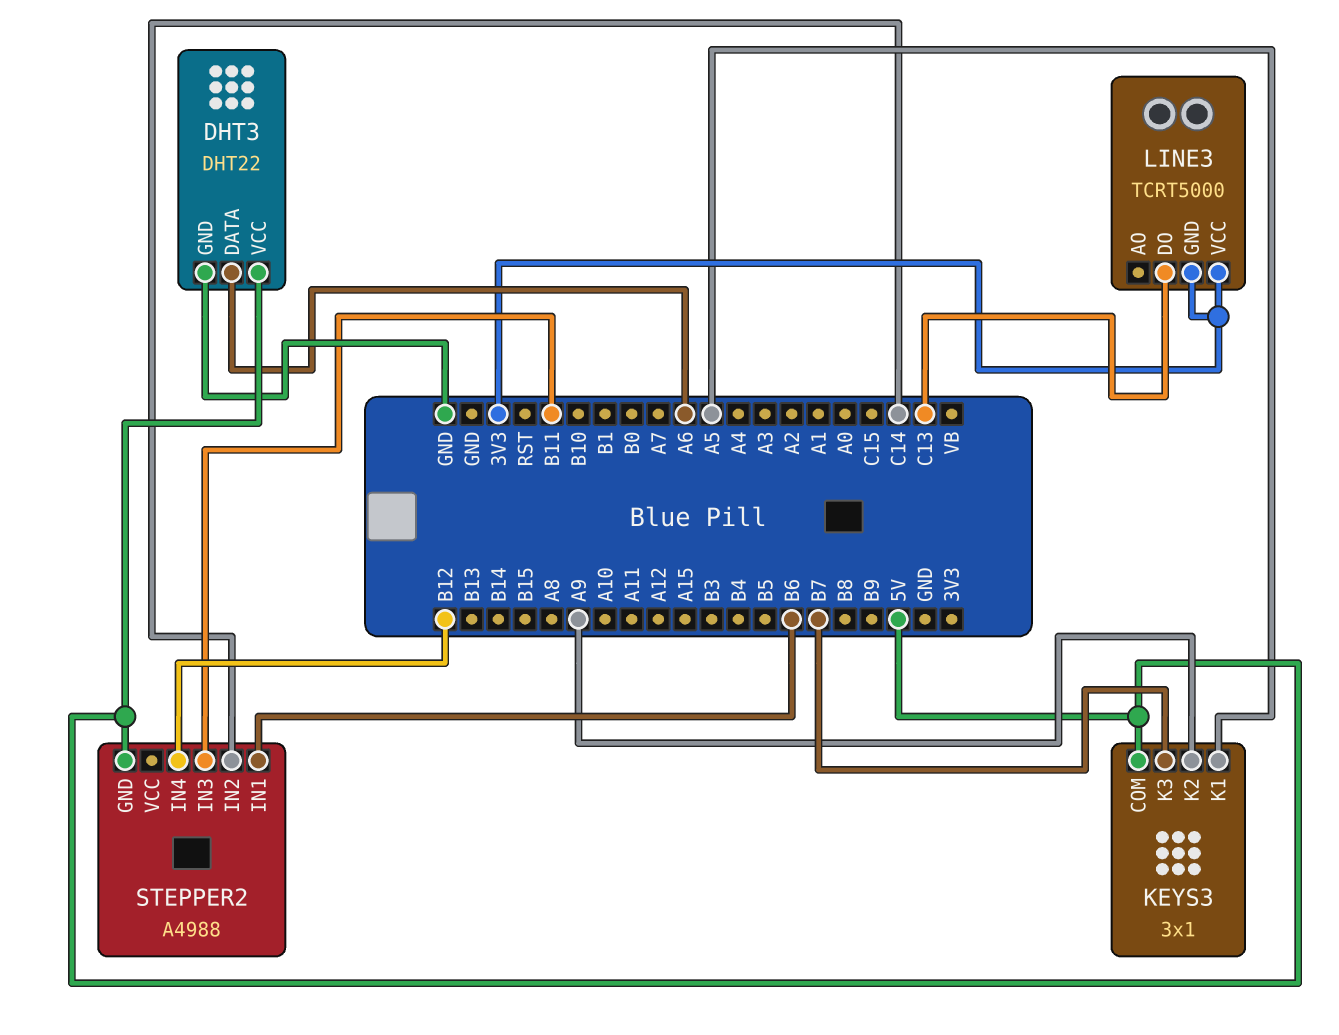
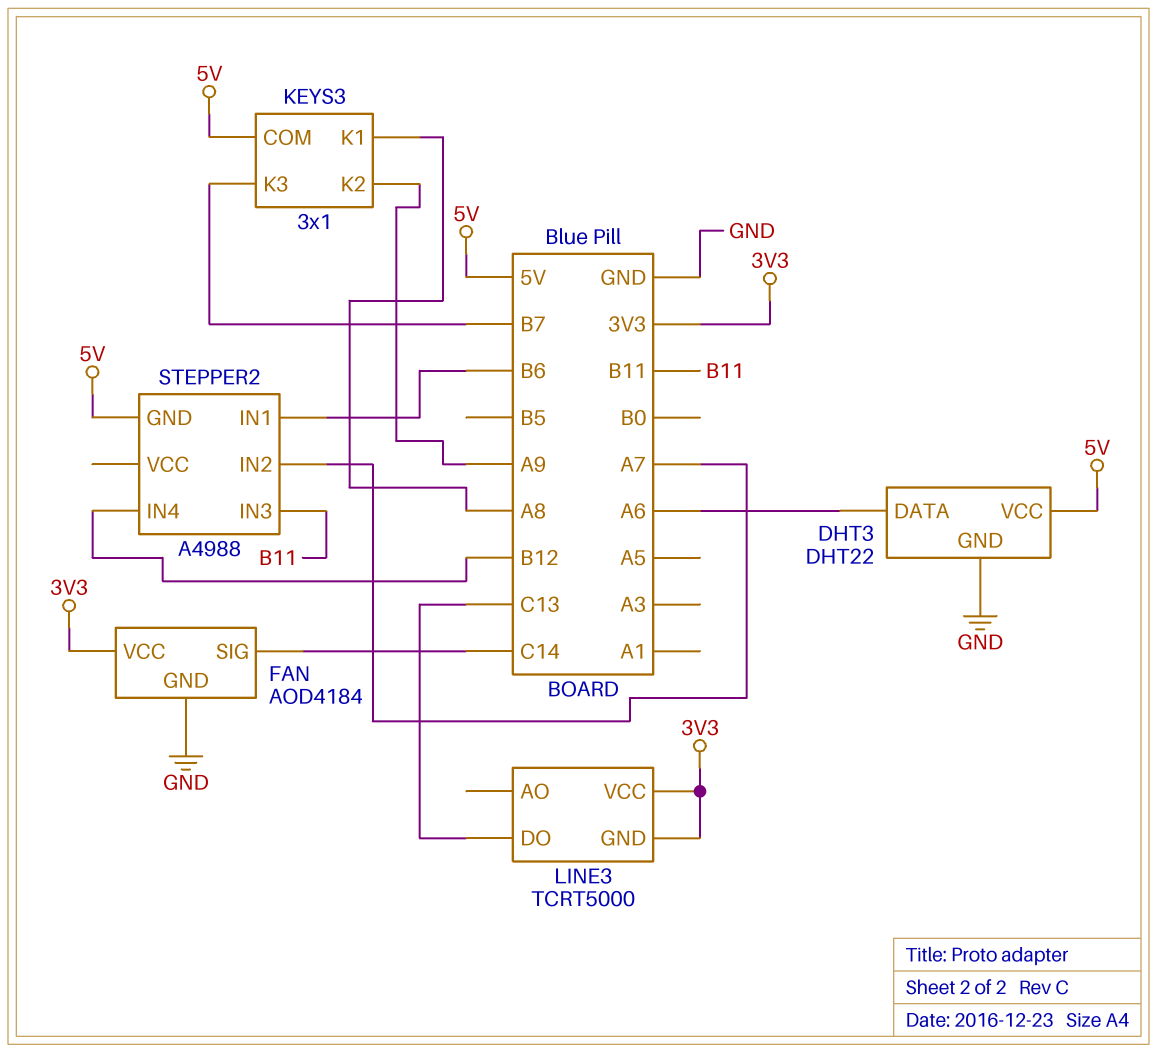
FAN: none -> AOD4184
FAN pin GND: none -> GND
FAN pin SIG: none -> C14
FAN pin VCC: none -> 3V3
KEYS3 pin K1: A5 -> A8
STEPPER2 pin IN2: C14 -> A7

